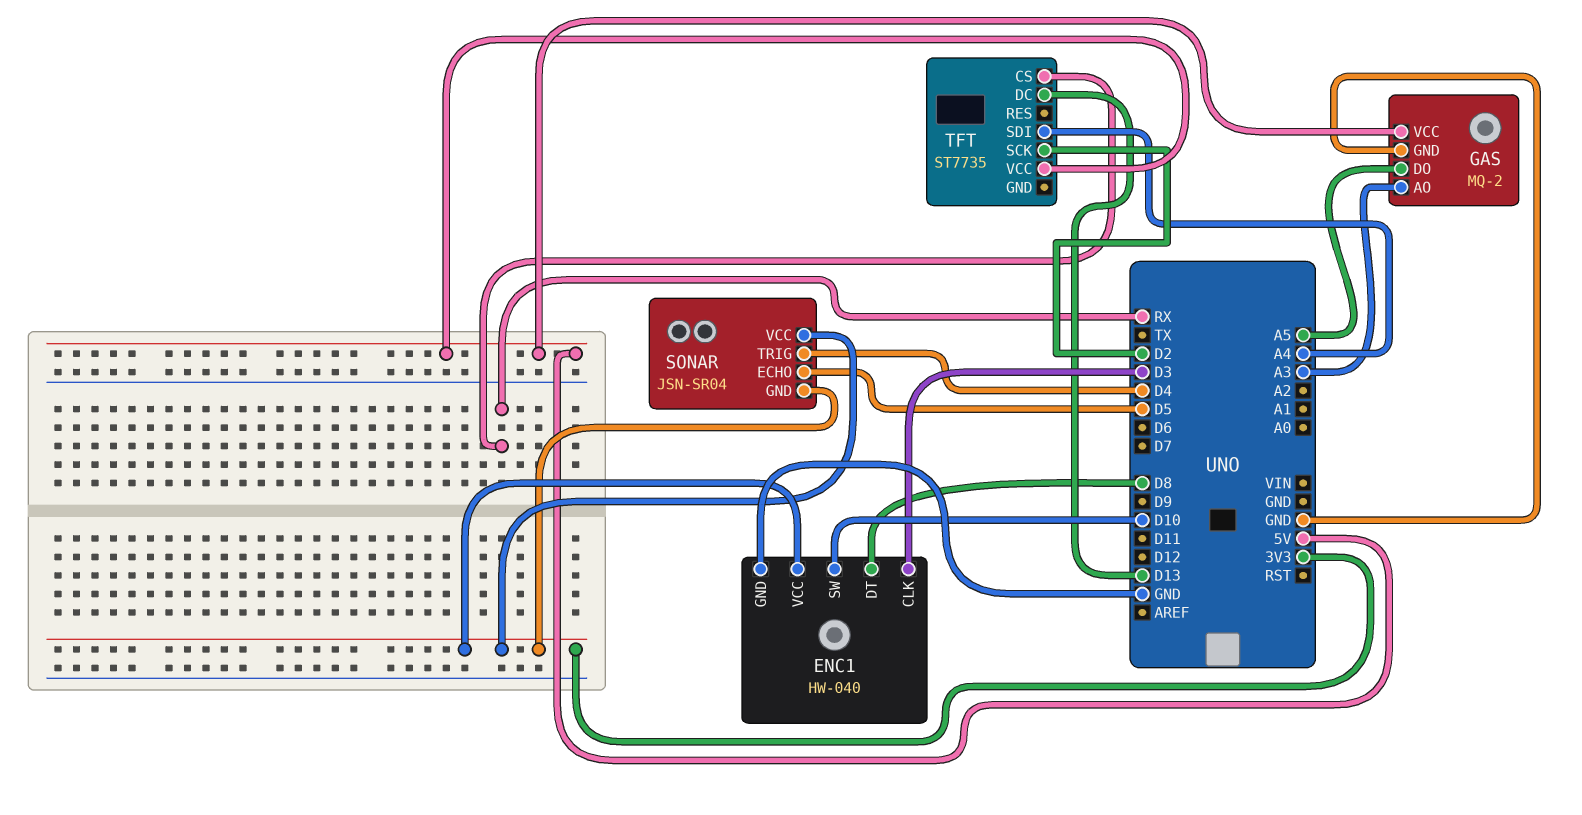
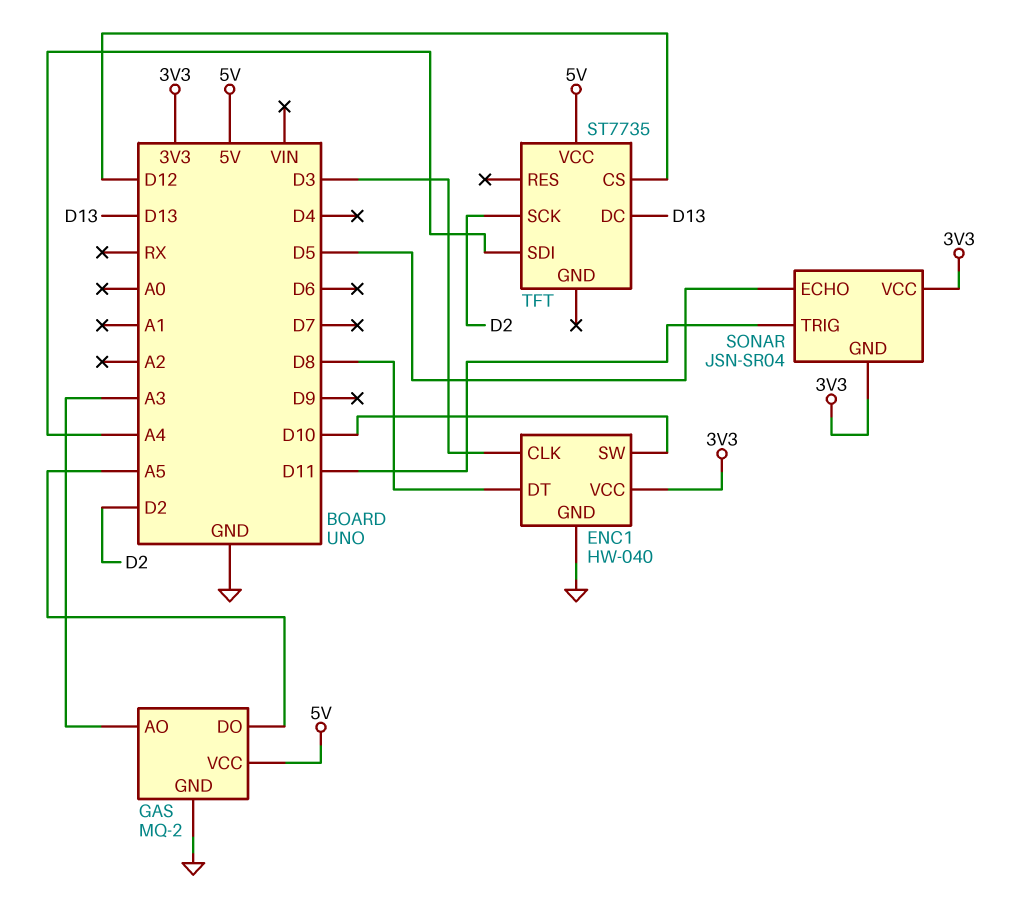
SONAR pin TRIG: D4 -> D11
TFT pin CS: RX -> D12

